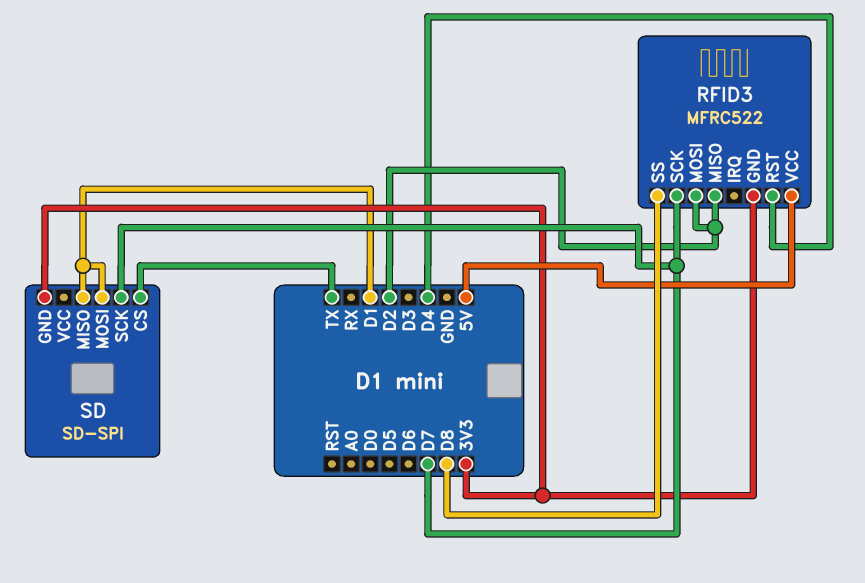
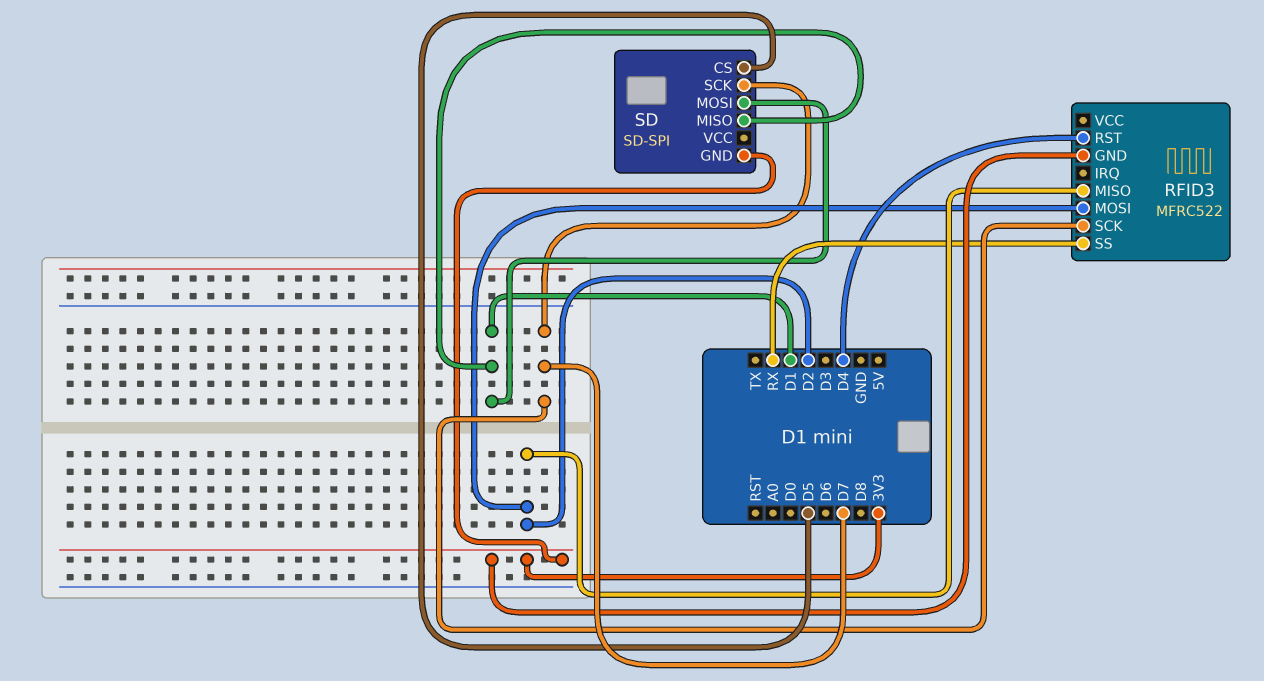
RFID3 pin SS: D8 -> RX
RFID3 pin VCC: 5V -> none
SD pin CS: TX -> D5

